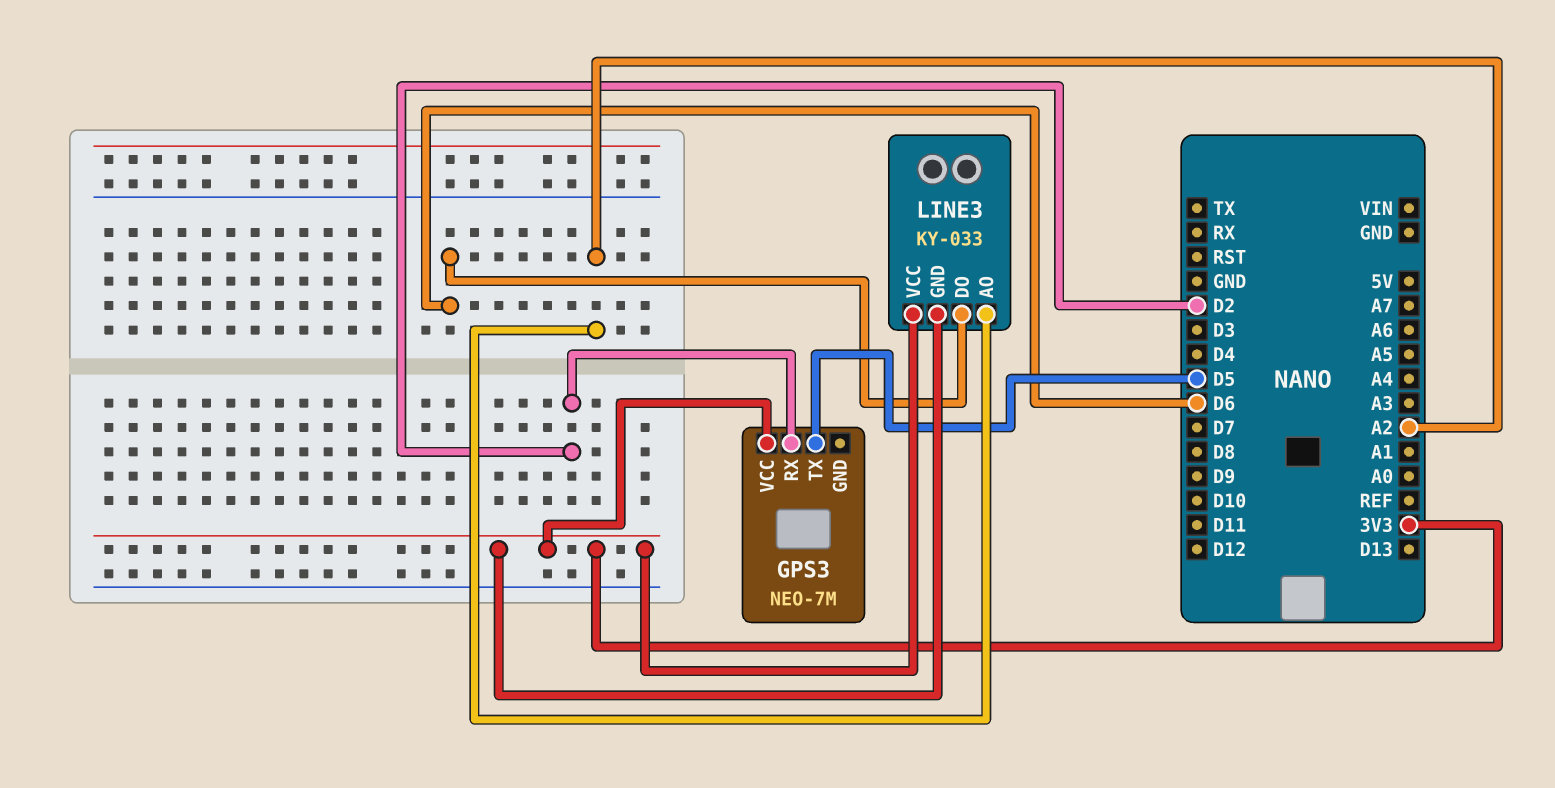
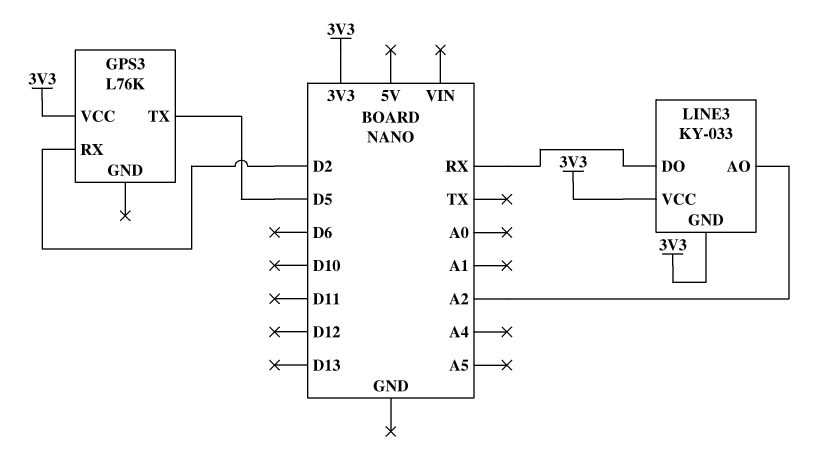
GPS3: NEO-7M -> L76K
LINE3 pin DO: D6 -> RX

